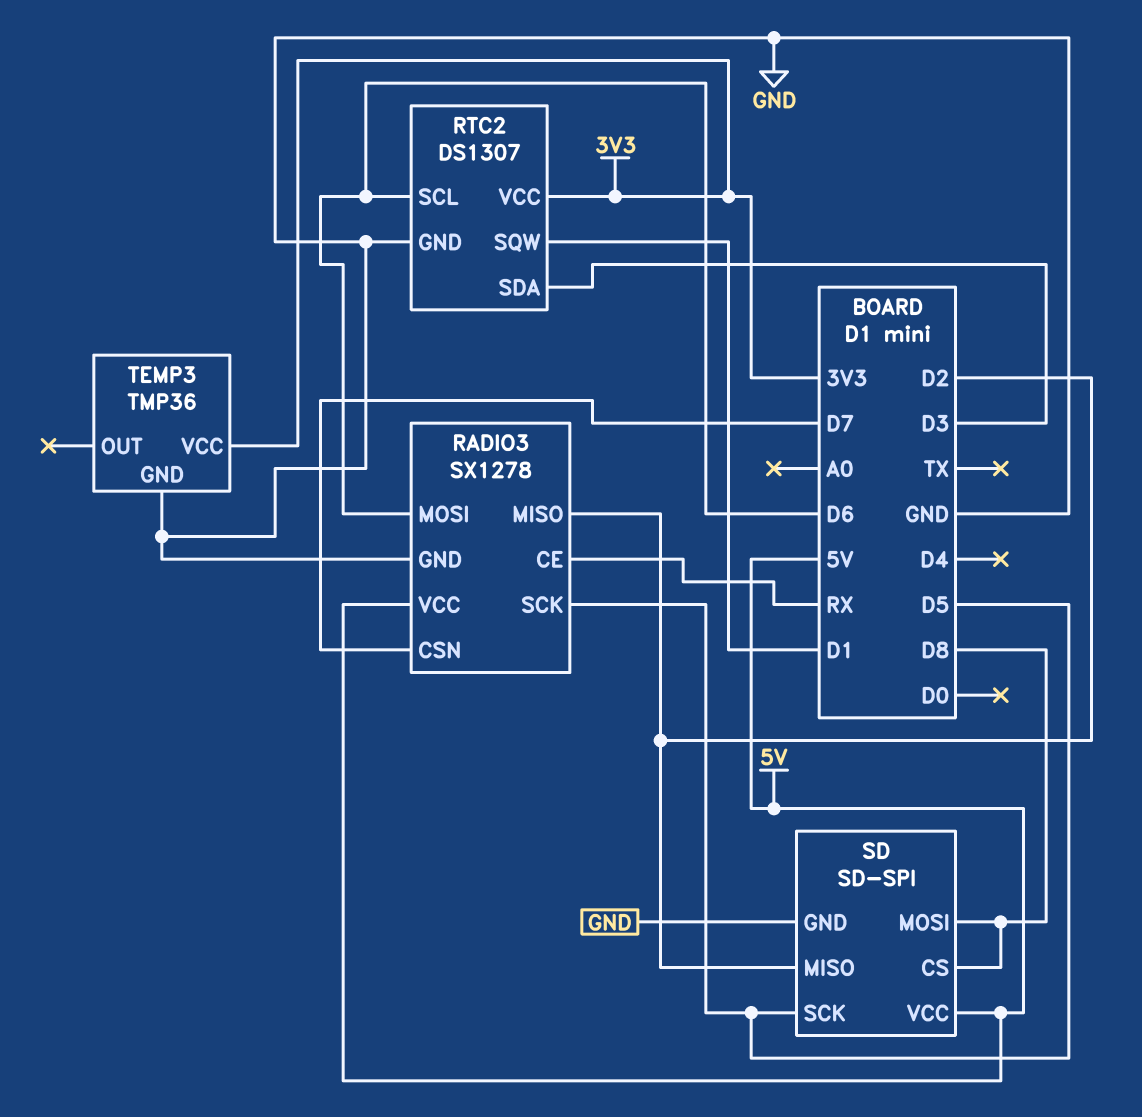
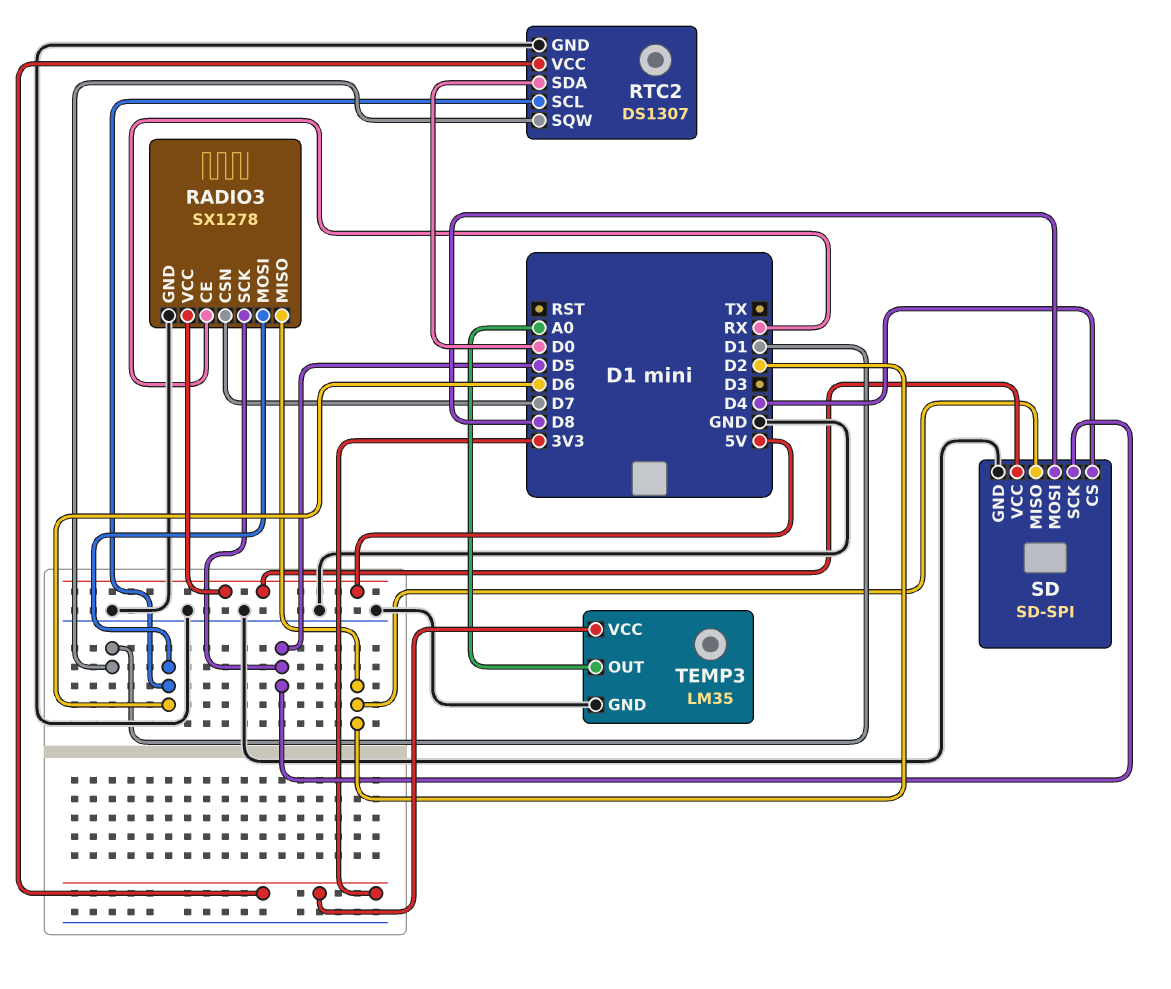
RTC2 pin SDA: D3 -> D0
SD pin CS: D8 -> D4
TEMP3: TMP36 -> LM35
TEMP3 pin OUT: none -> A0

